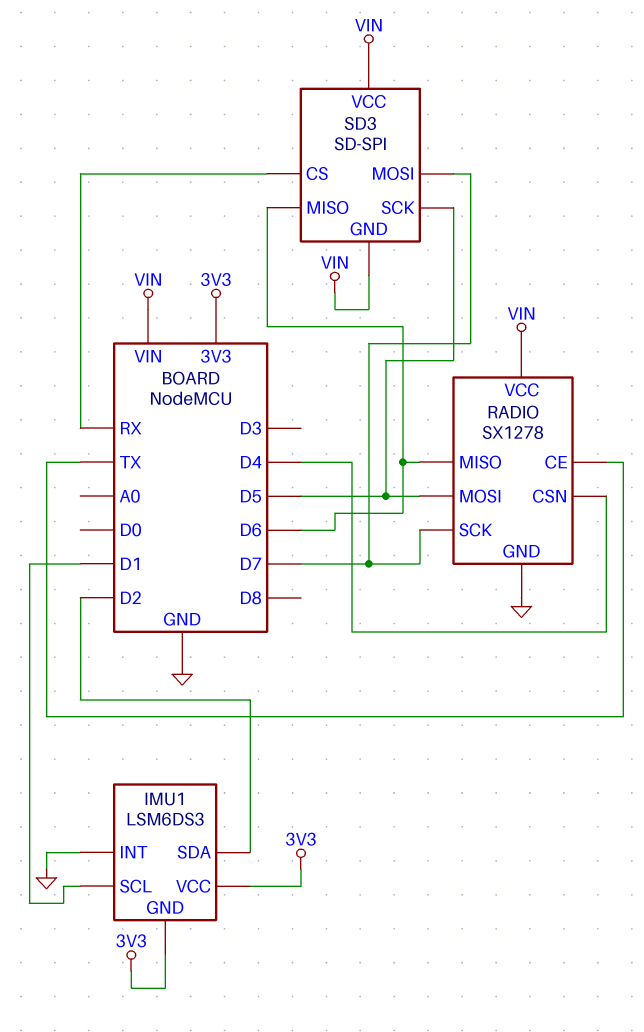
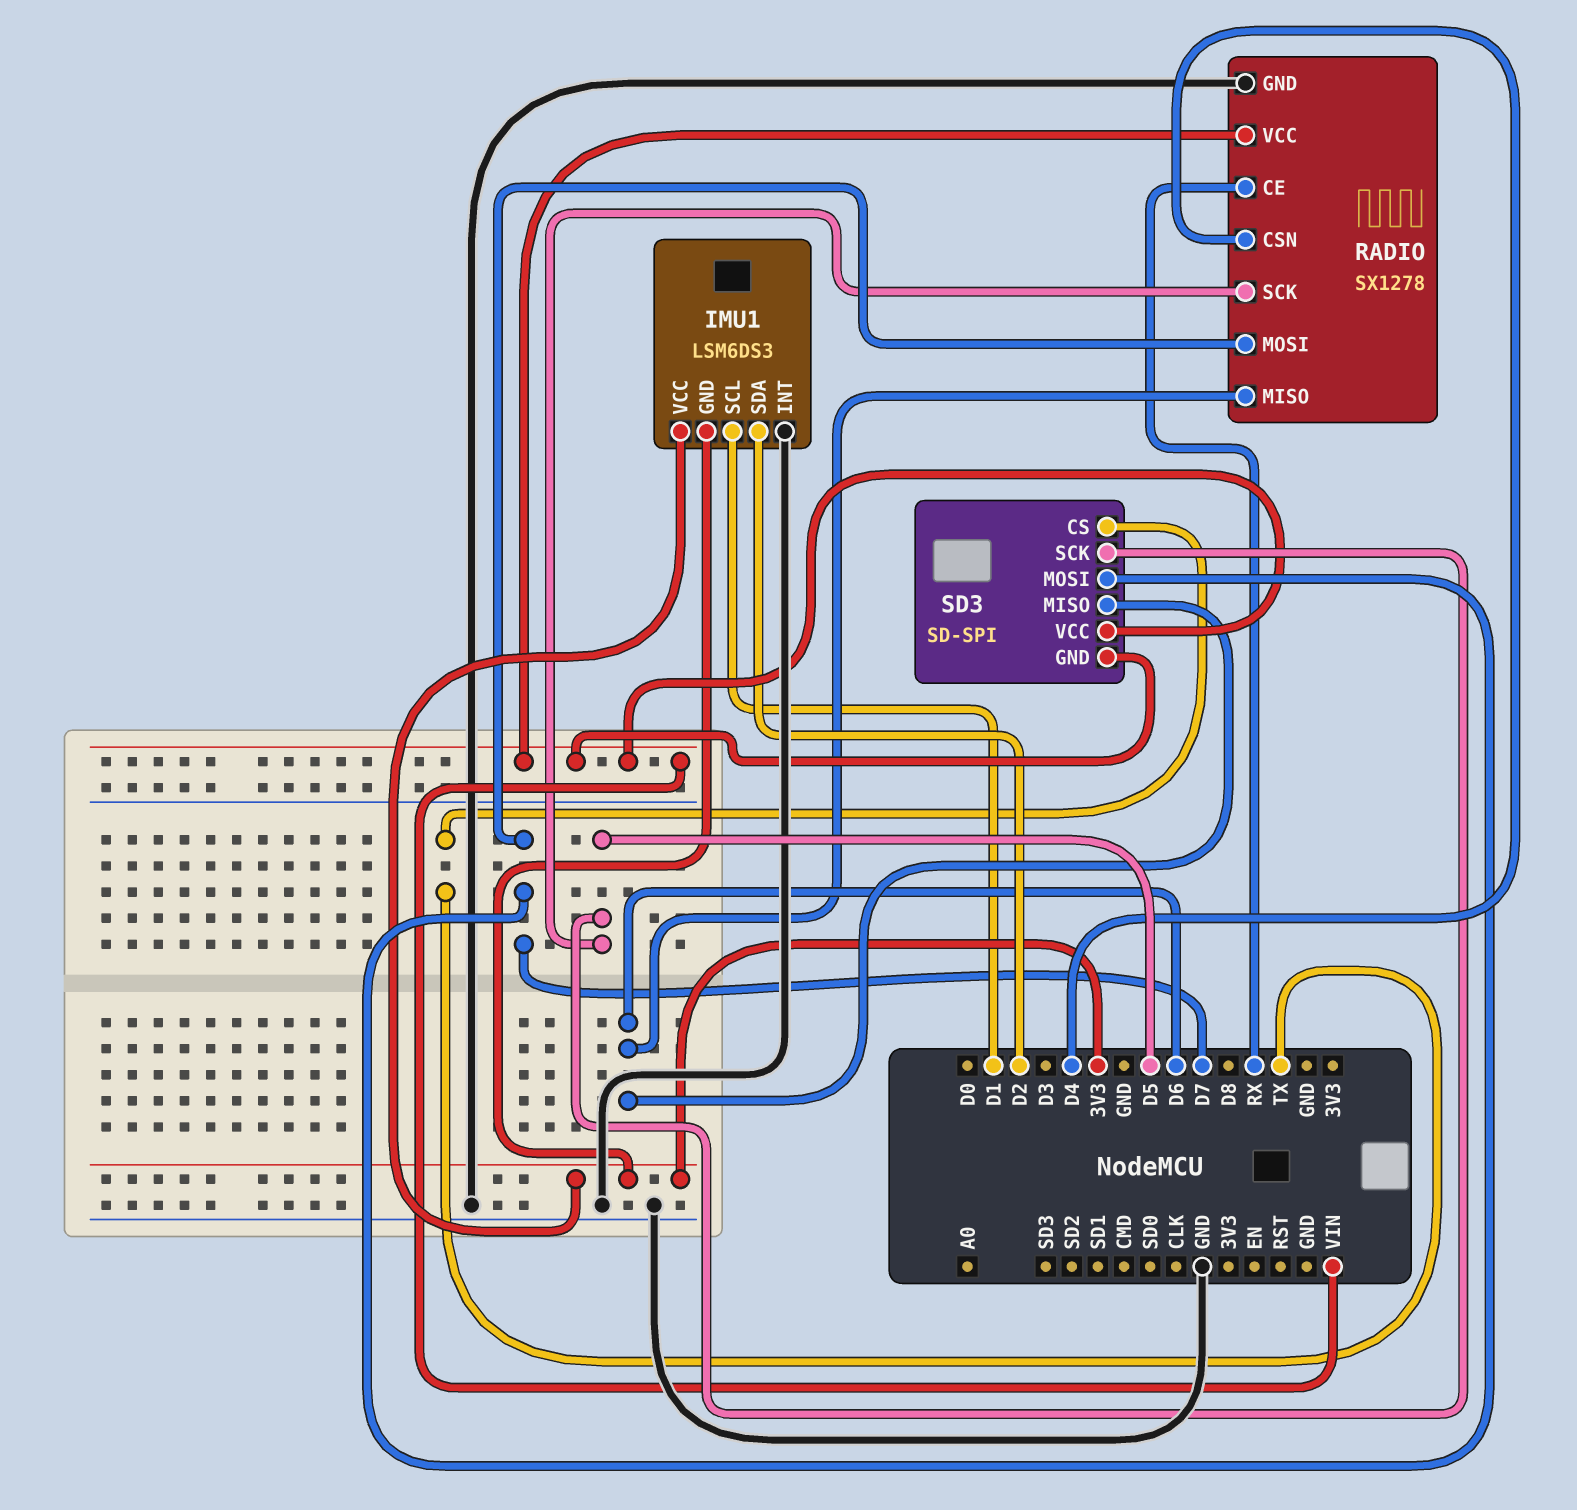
RADIO pin CE: TX -> RX
RADIO pin MOSI: D5 -> D7
RADIO pin SCK: D7 -> D5
SD3 pin CS: RX -> TX

